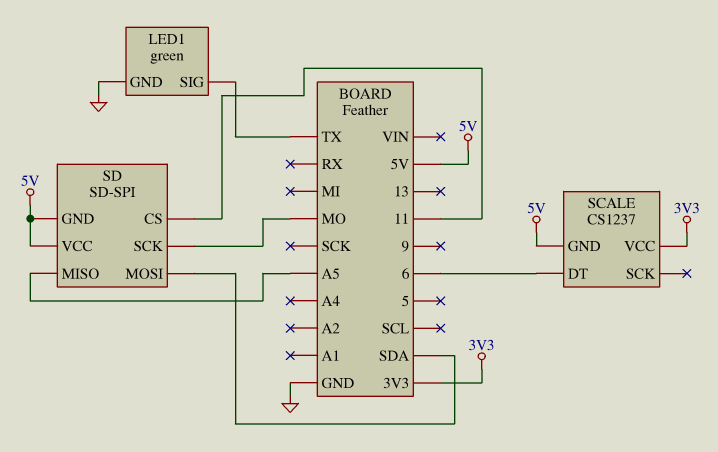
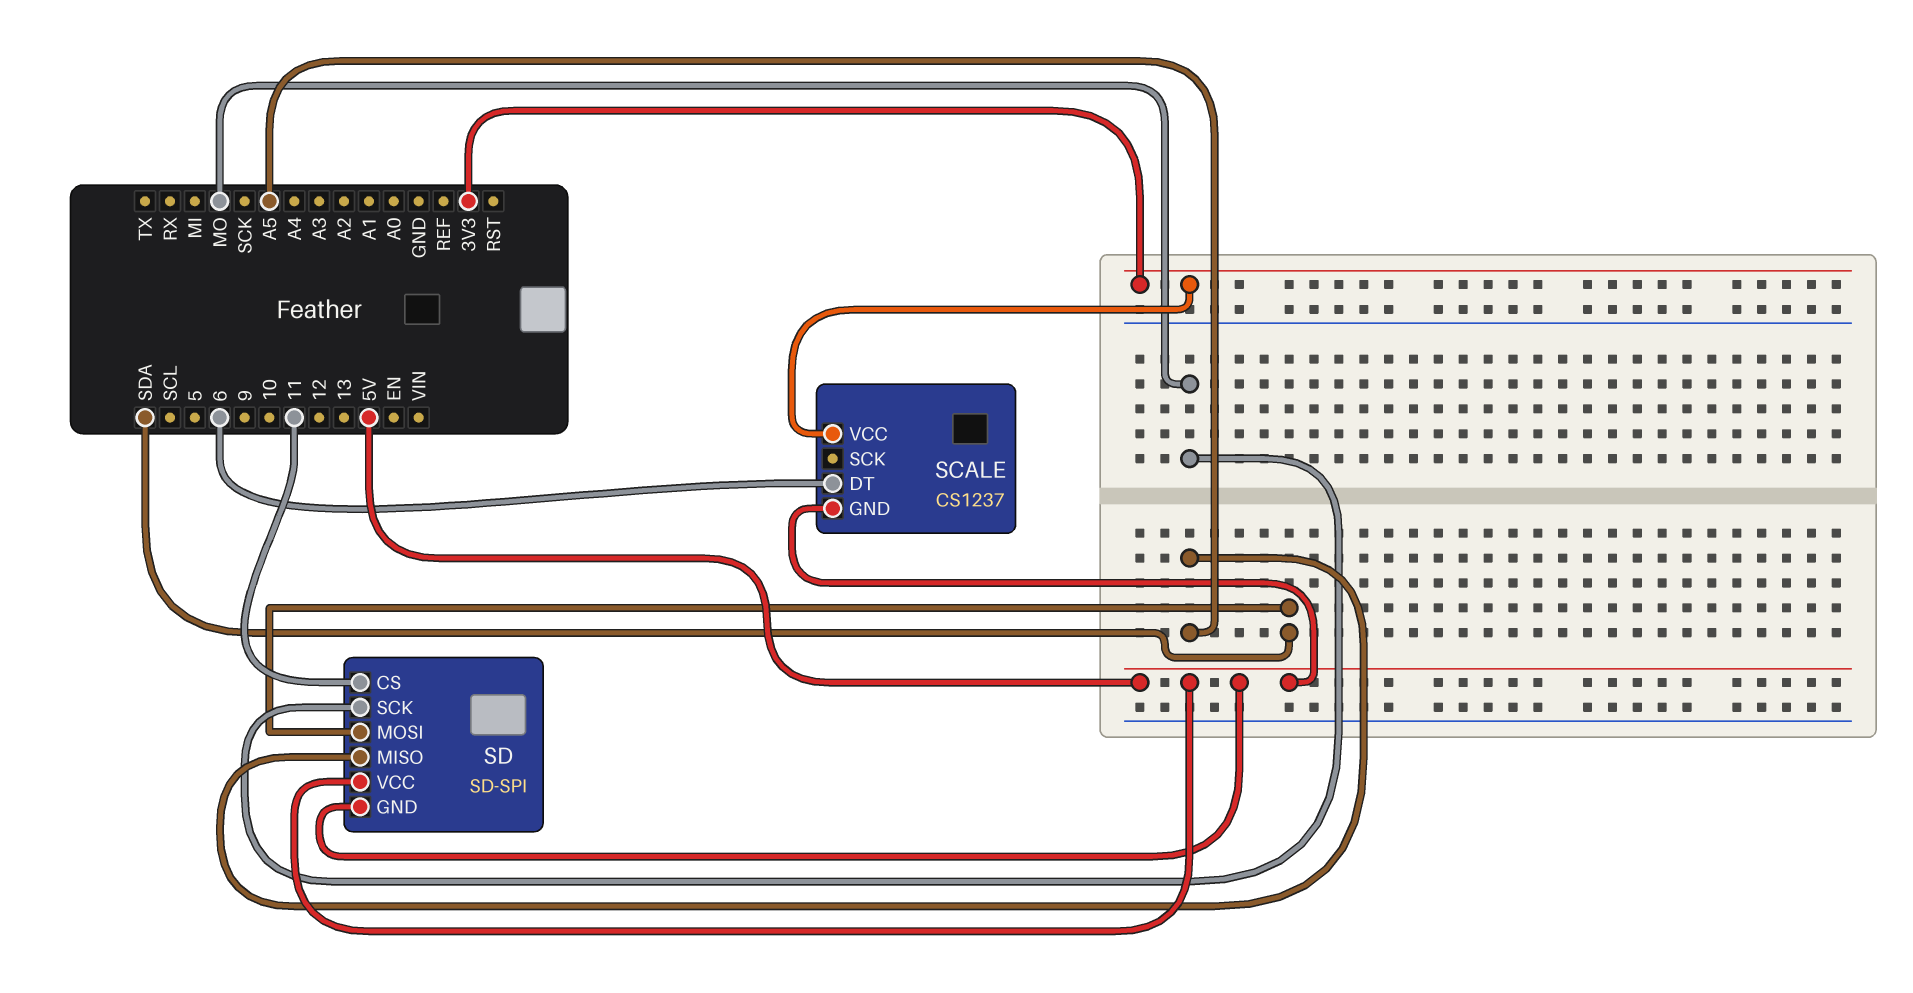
LED1: green -> none
LED1 pin GND: GND -> none
LED1 pin SIG: TX -> none

